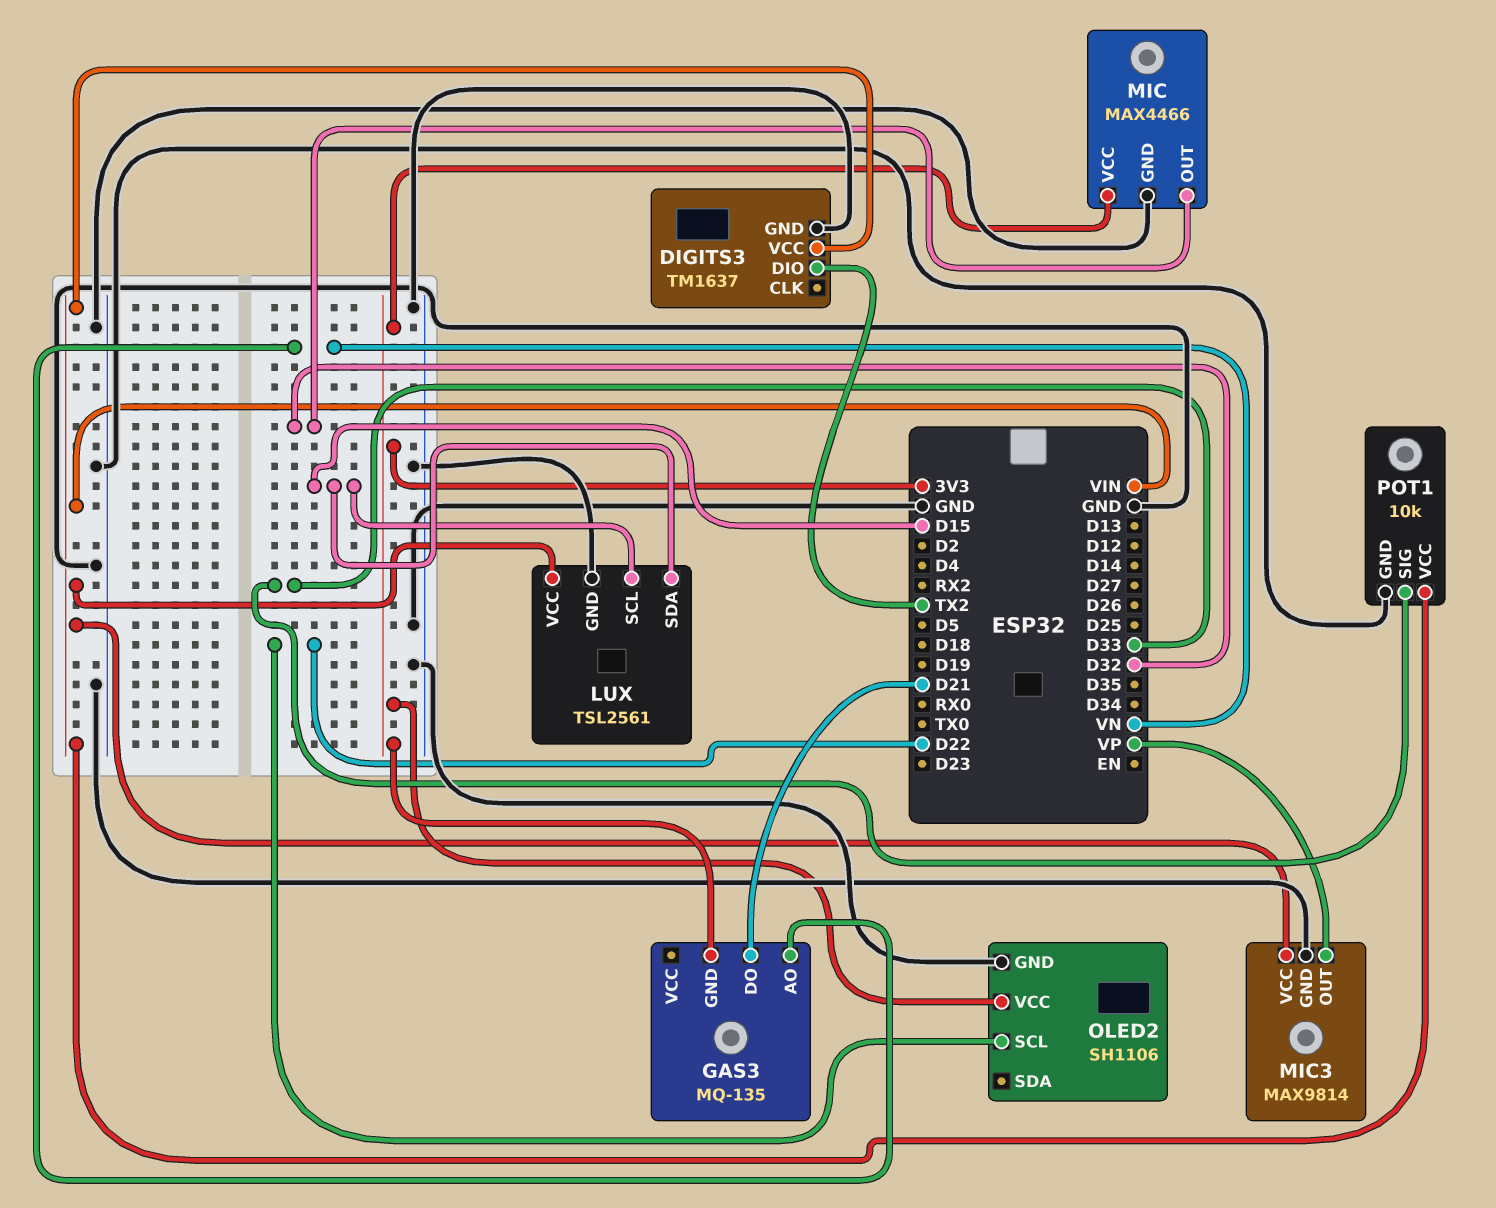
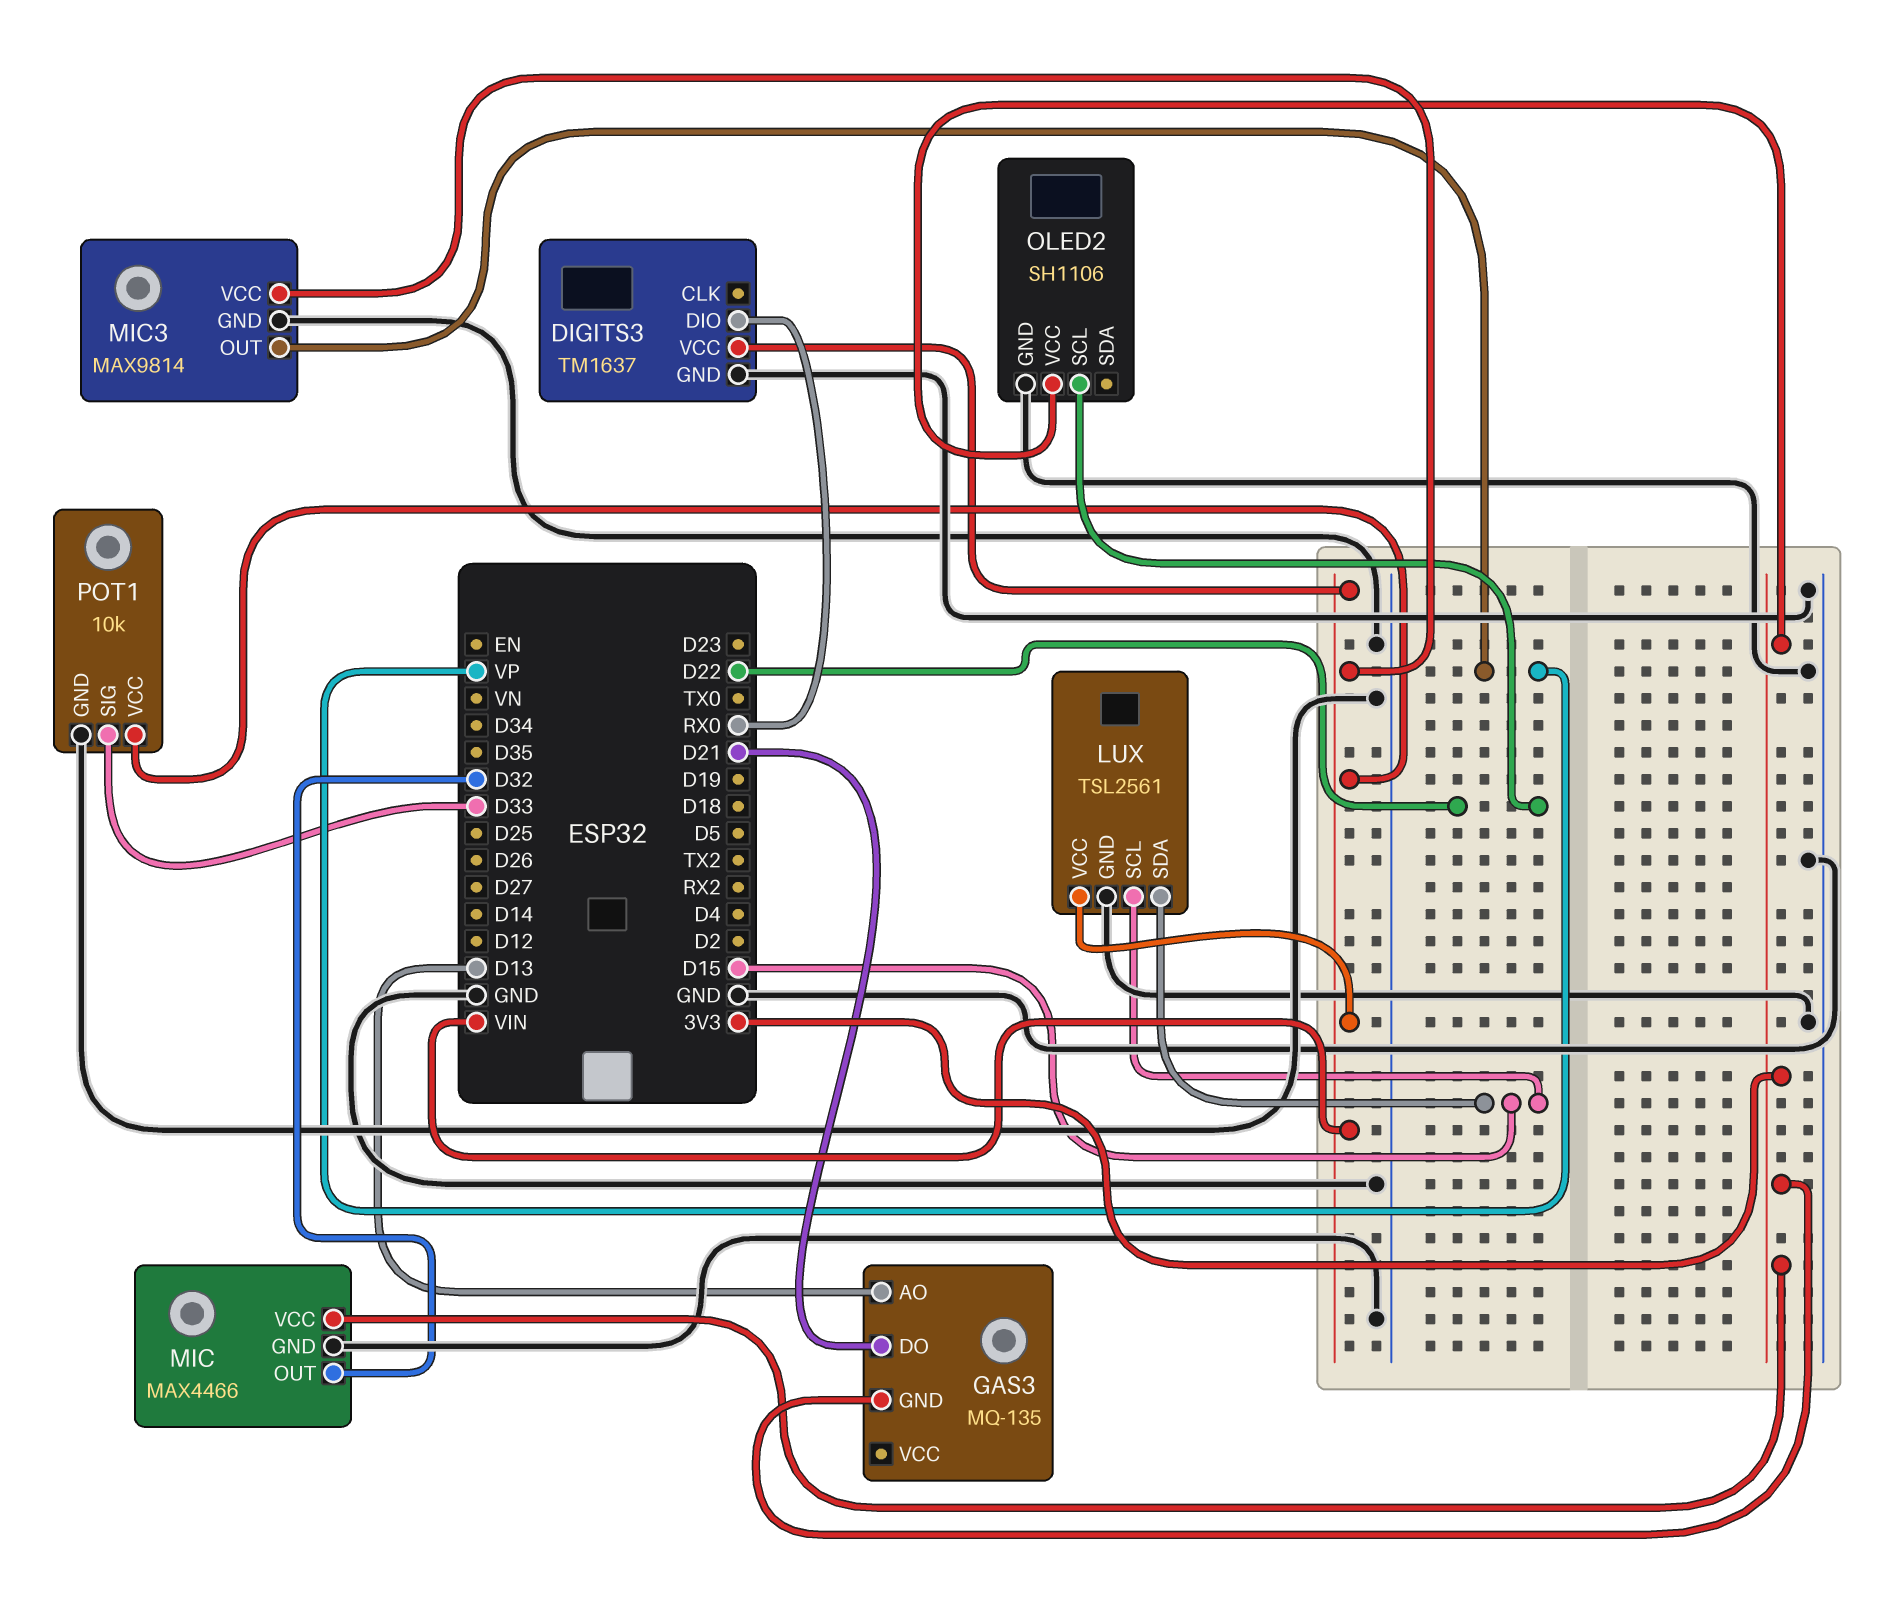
DIGITS3 pin DIO: TX2 -> RX0
GAS3 pin AO: VN -> D13

